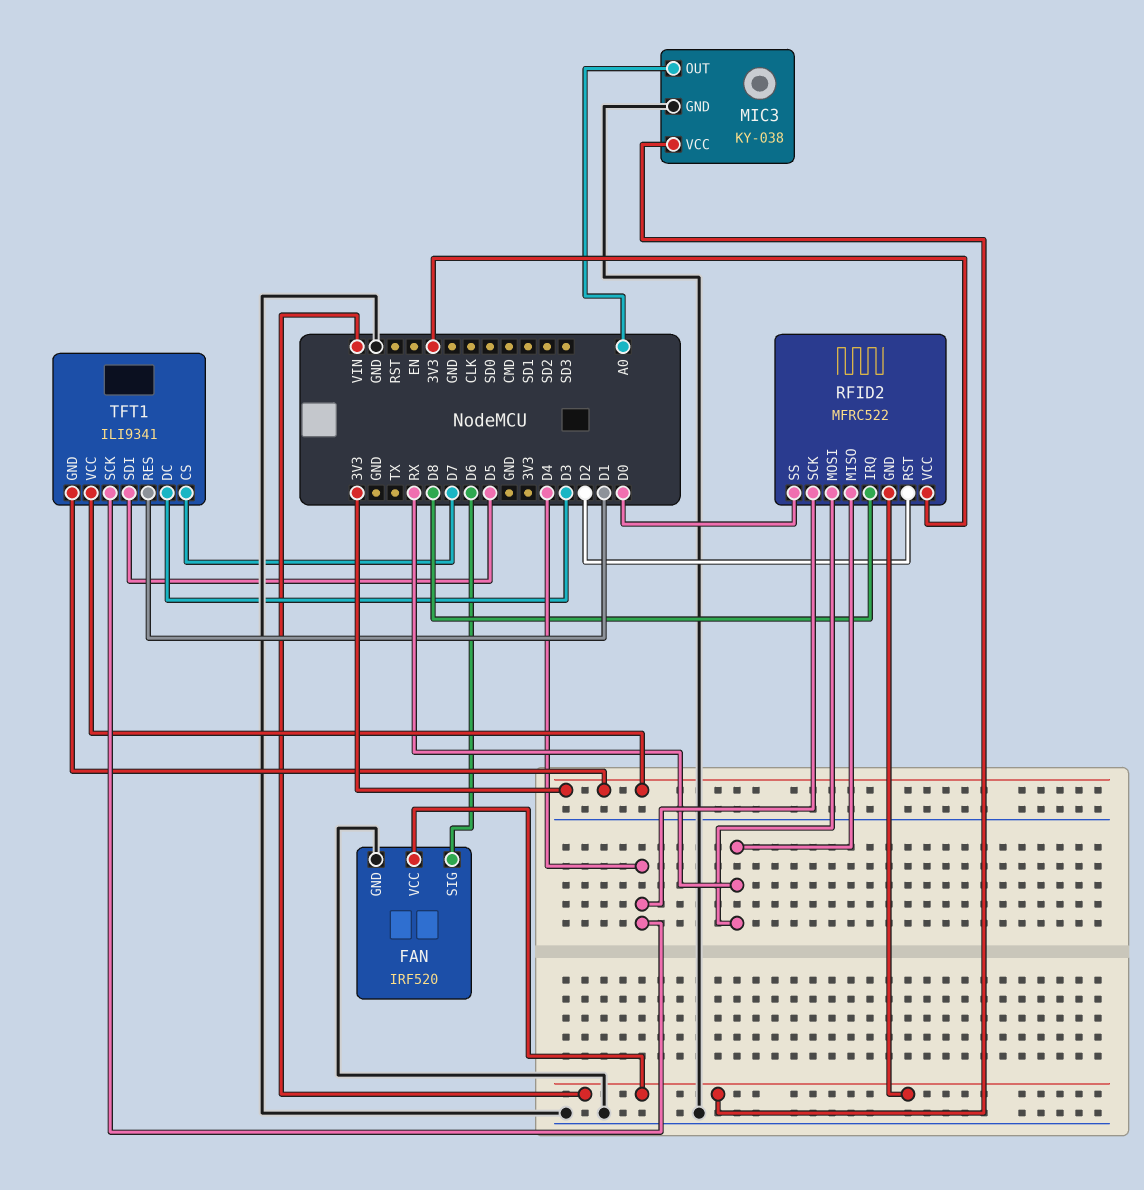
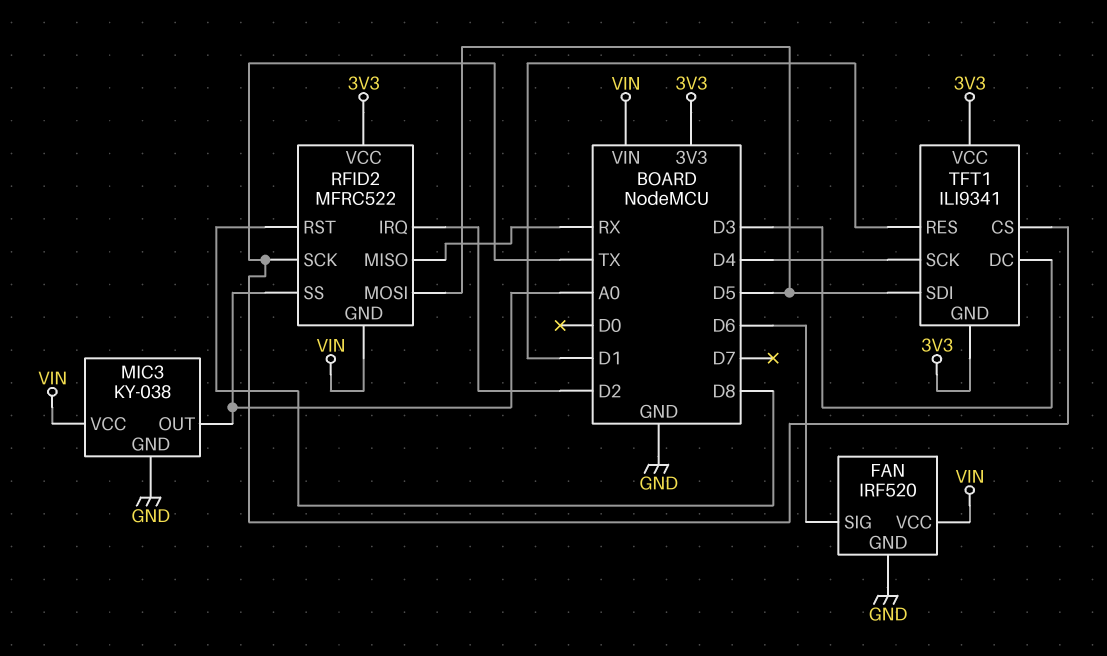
RFID2 pin IRQ: D8 -> D2
RFID2 pin MOSI: RX -> D5
RFID2 pin RST: D2 -> D8
RFID2 pin SCK: D4 -> TX
RFID2 pin SS: D0 -> A0
TFT1 pin CS: D7 -> TX

